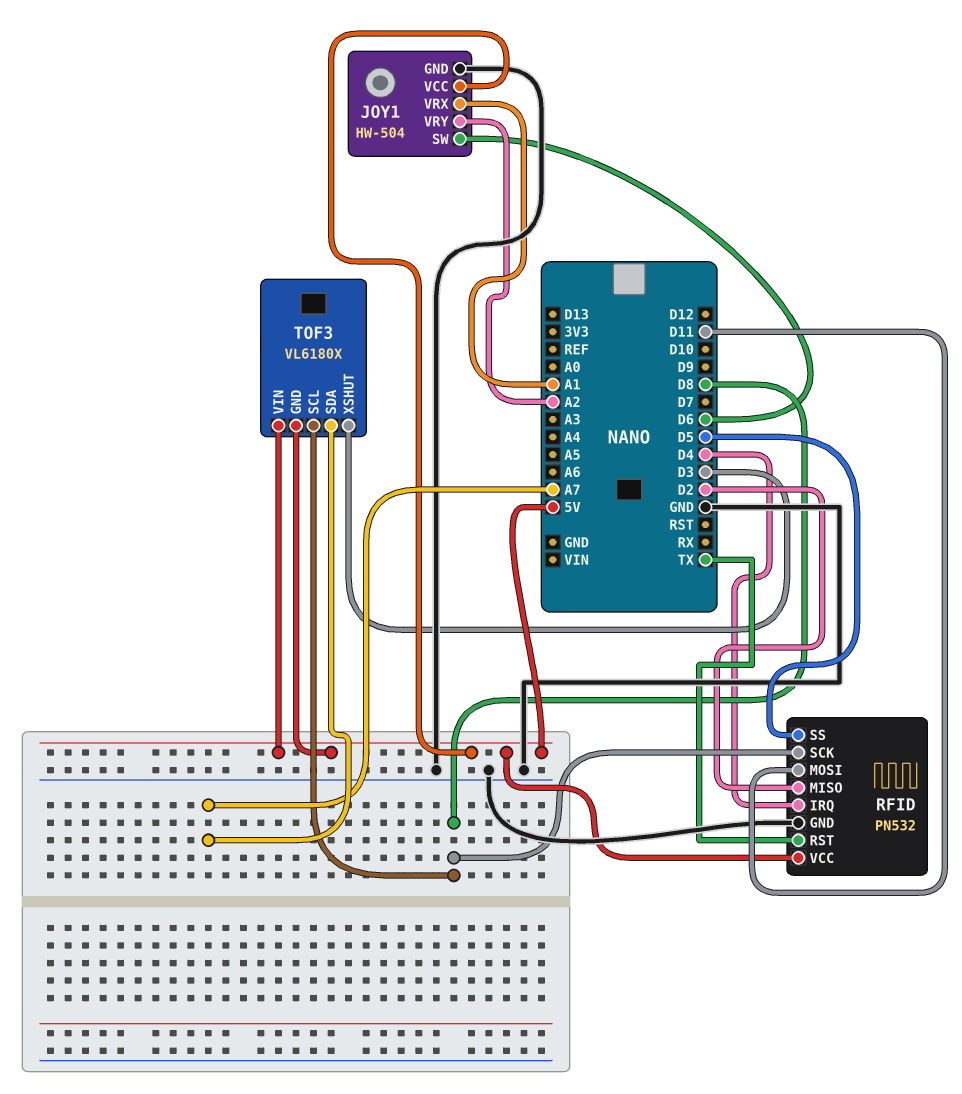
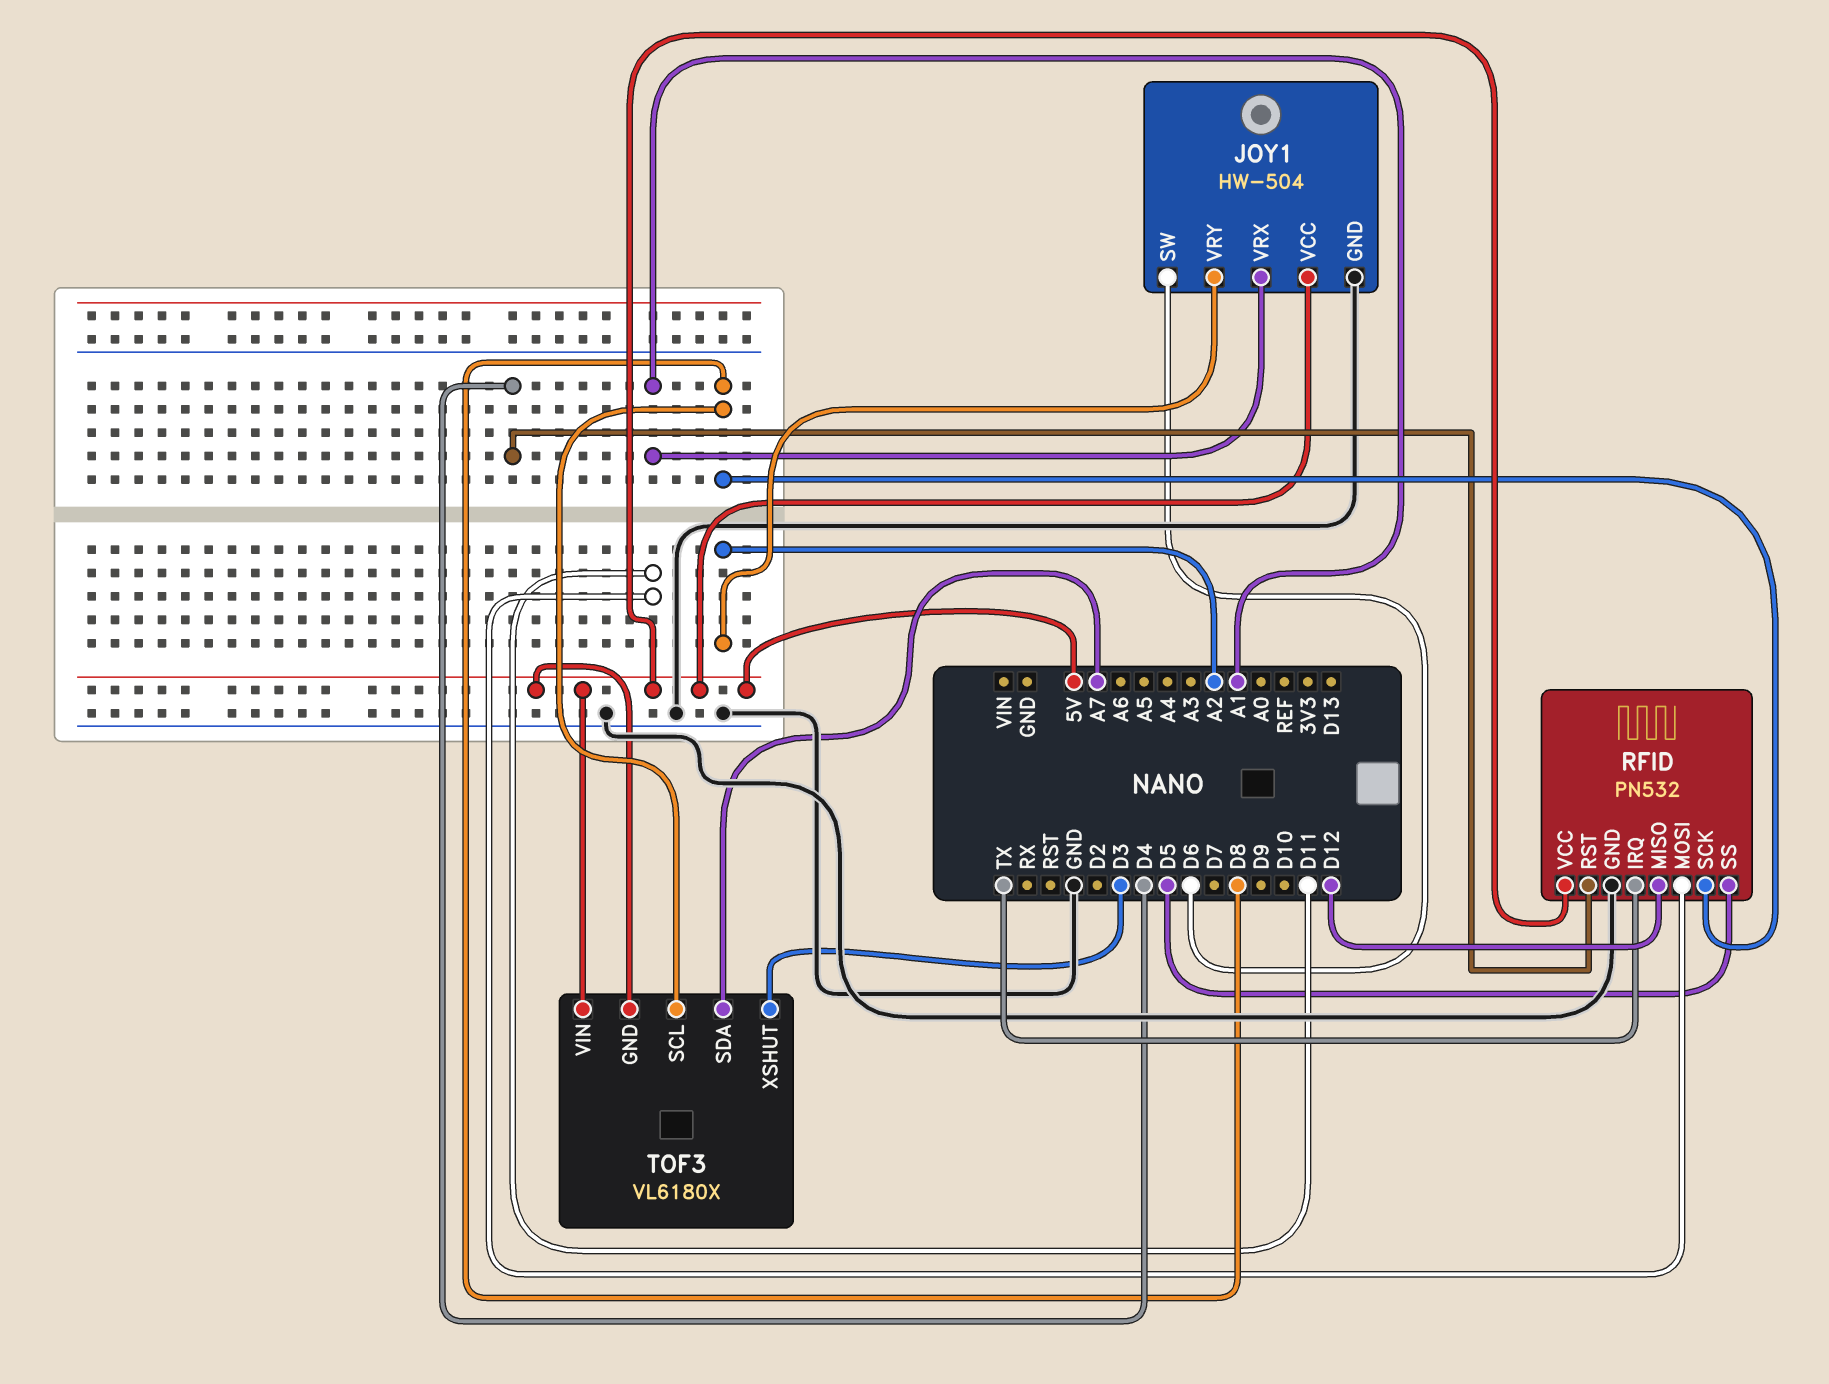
RFID pin IRQ: D4 -> TX
RFID pin MISO: D2 -> D12
RFID pin RST: TX -> D4

